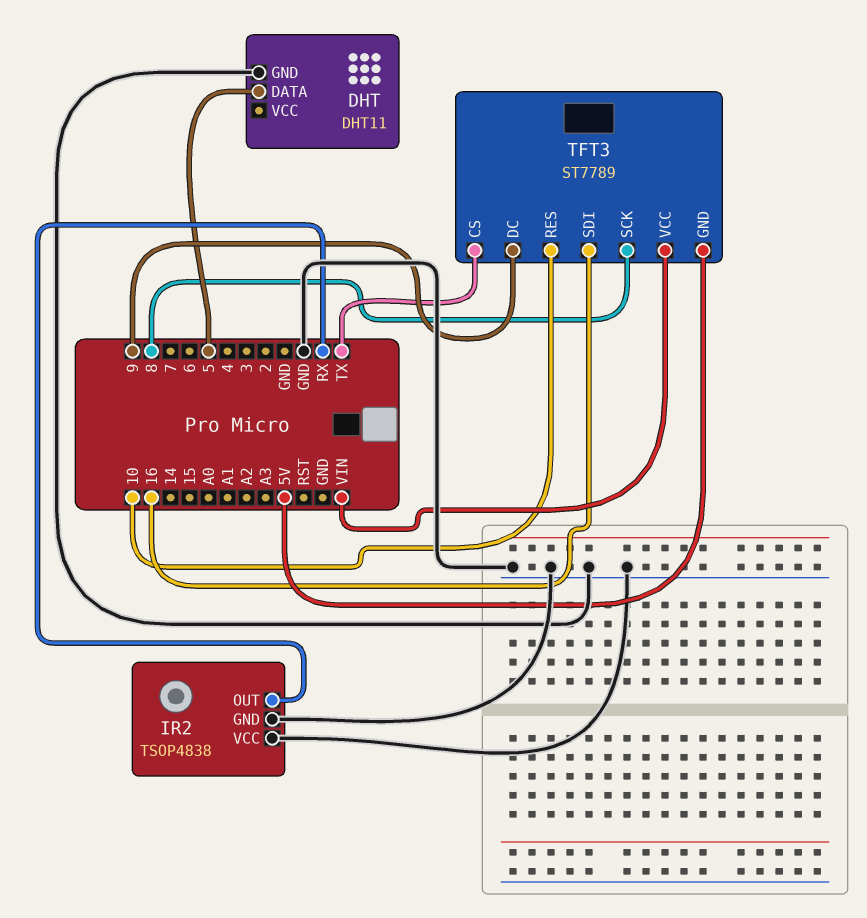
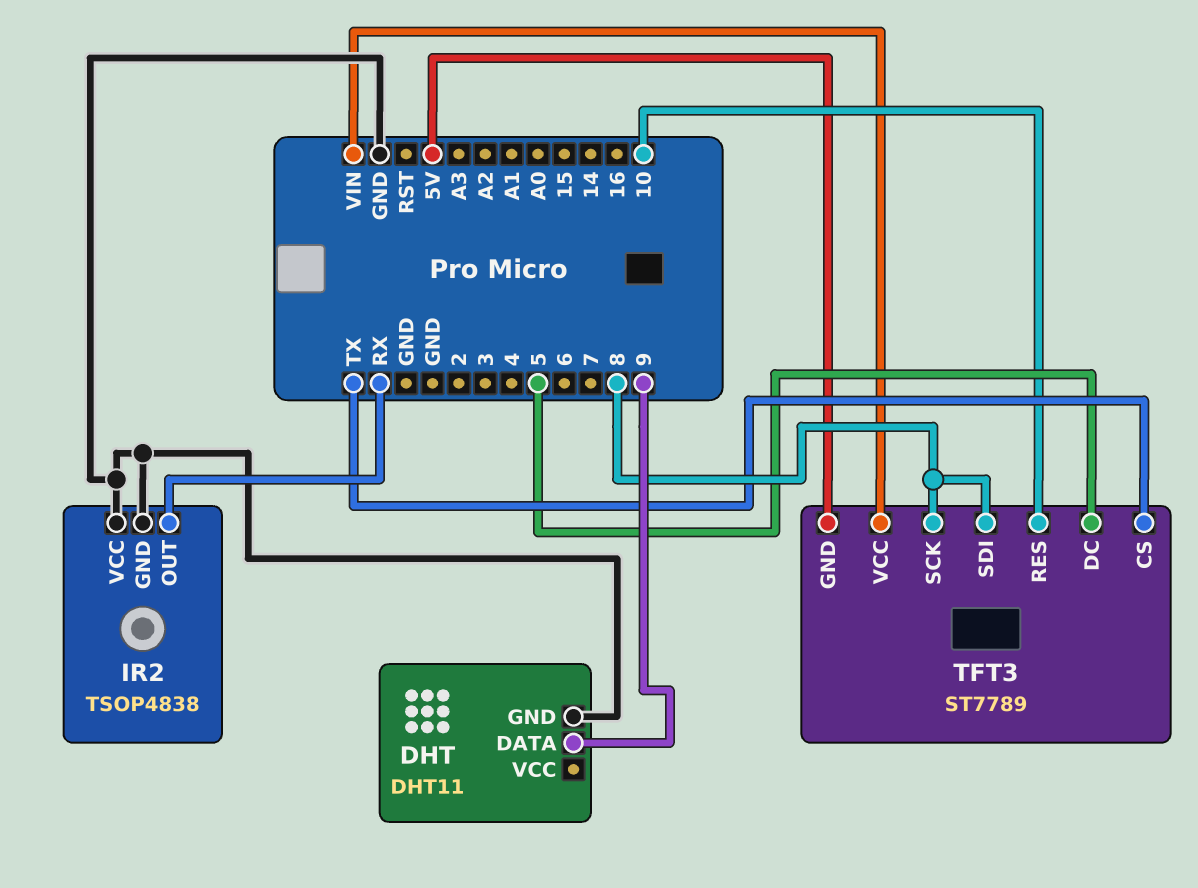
DHT pin DATA: 5 -> 9
TFT3 pin DC: 9 -> 5
TFT3 pin SDI: 16 -> 8

